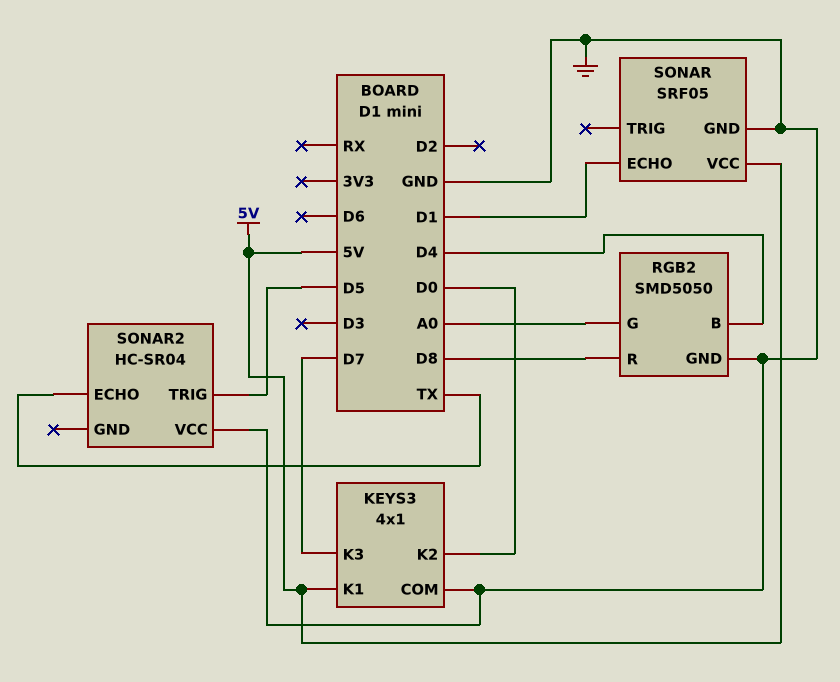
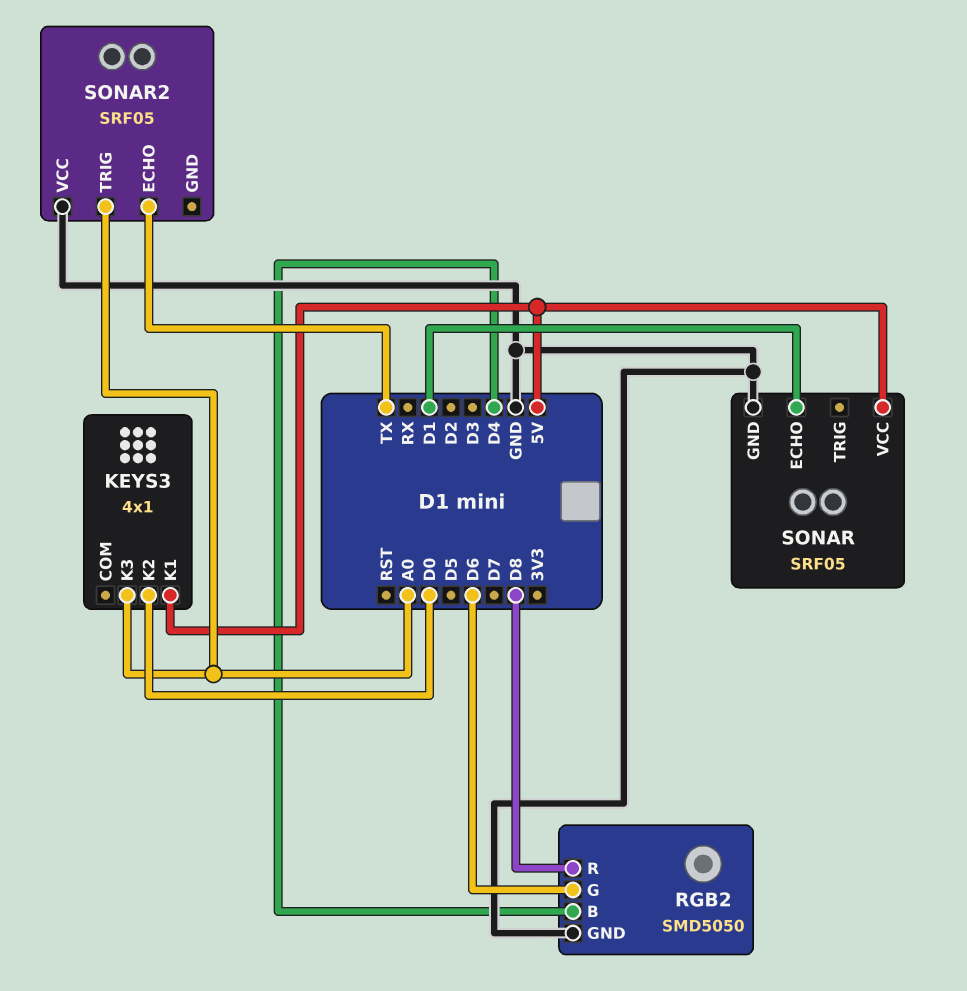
KEYS3 pin COM: GND -> none
KEYS3 pin K3: D7 -> A0
RGB2 pin G: A0 -> D6
SONAR2: HC-SR04 -> SRF05
SONAR2 pin TRIG: D5 -> A0

